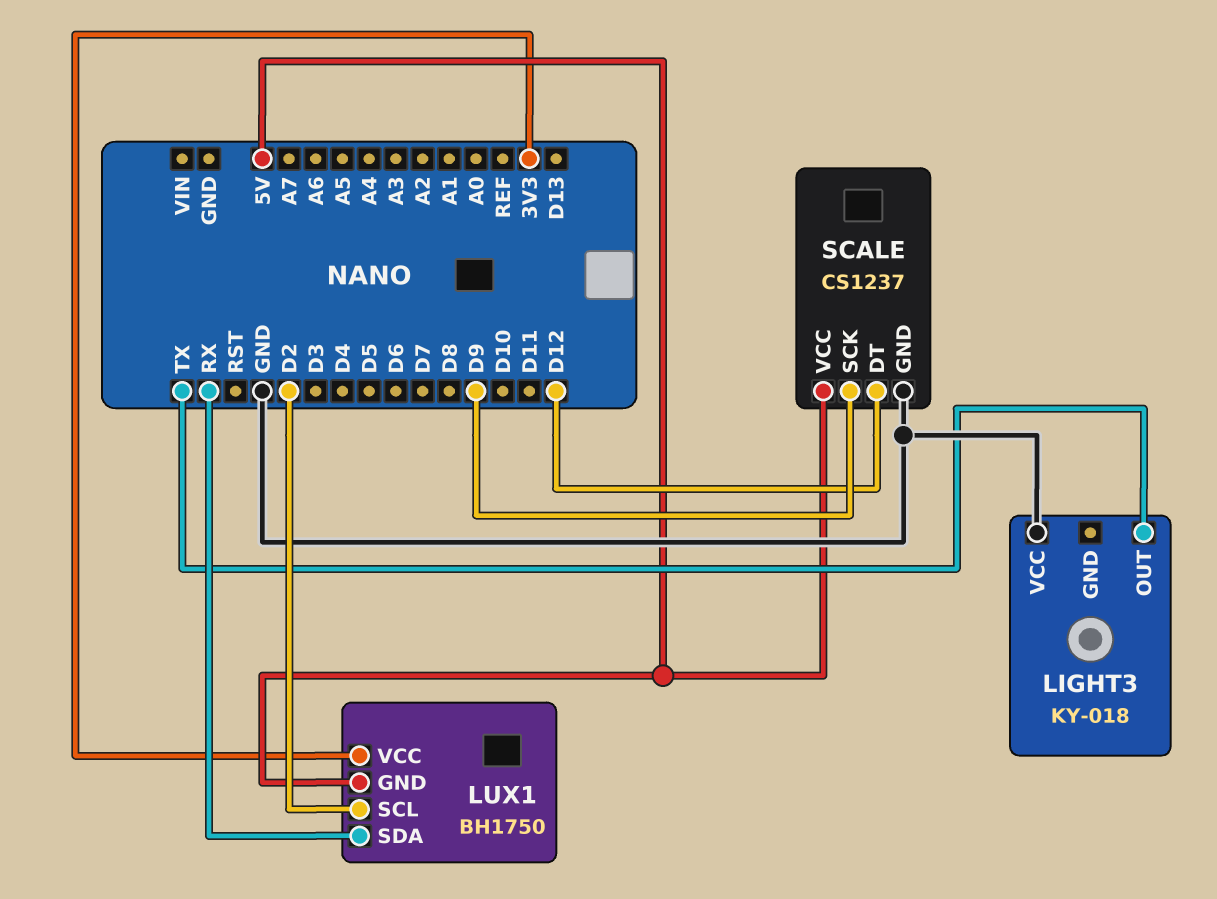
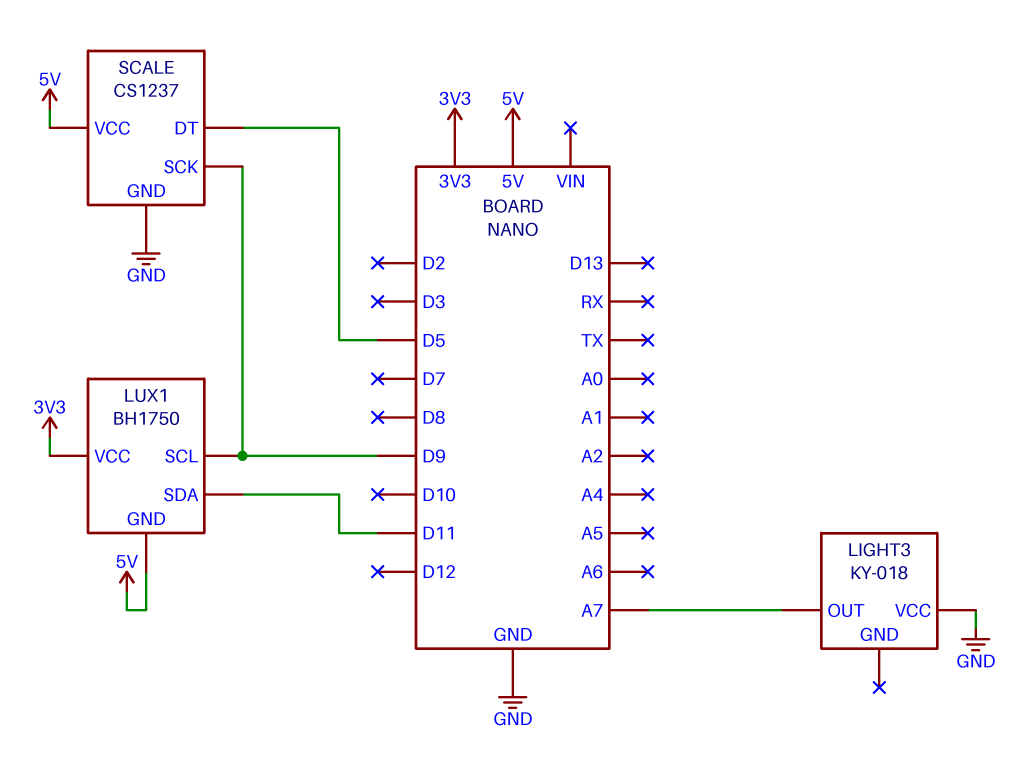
LIGHT3 pin OUT: TX -> A7
LUX1 pin SCL: D2 -> D9
LUX1 pin SDA: RX -> D11
SCALE pin DT: D12 -> D5

